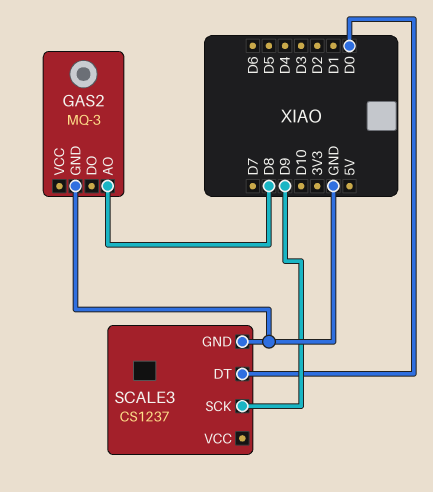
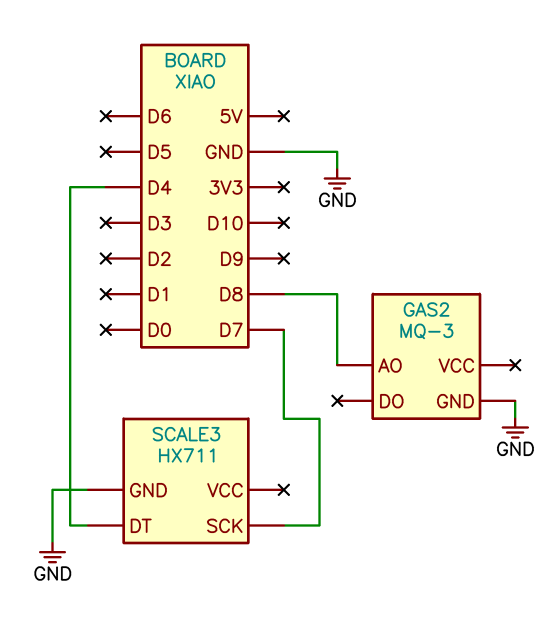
SCALE3: CS1237 -> HX711
SCALE3 pin DT: D0 -> D4
SCALE3 pin SCK: D9 -> D7

